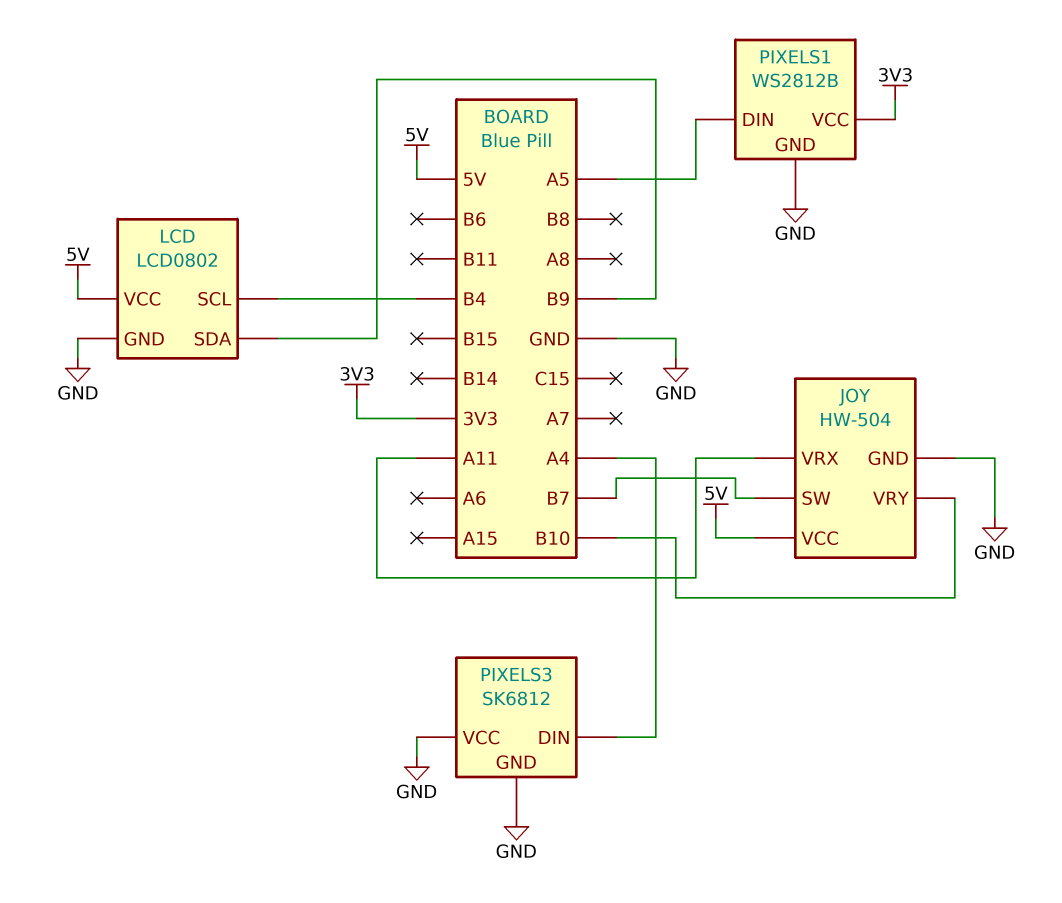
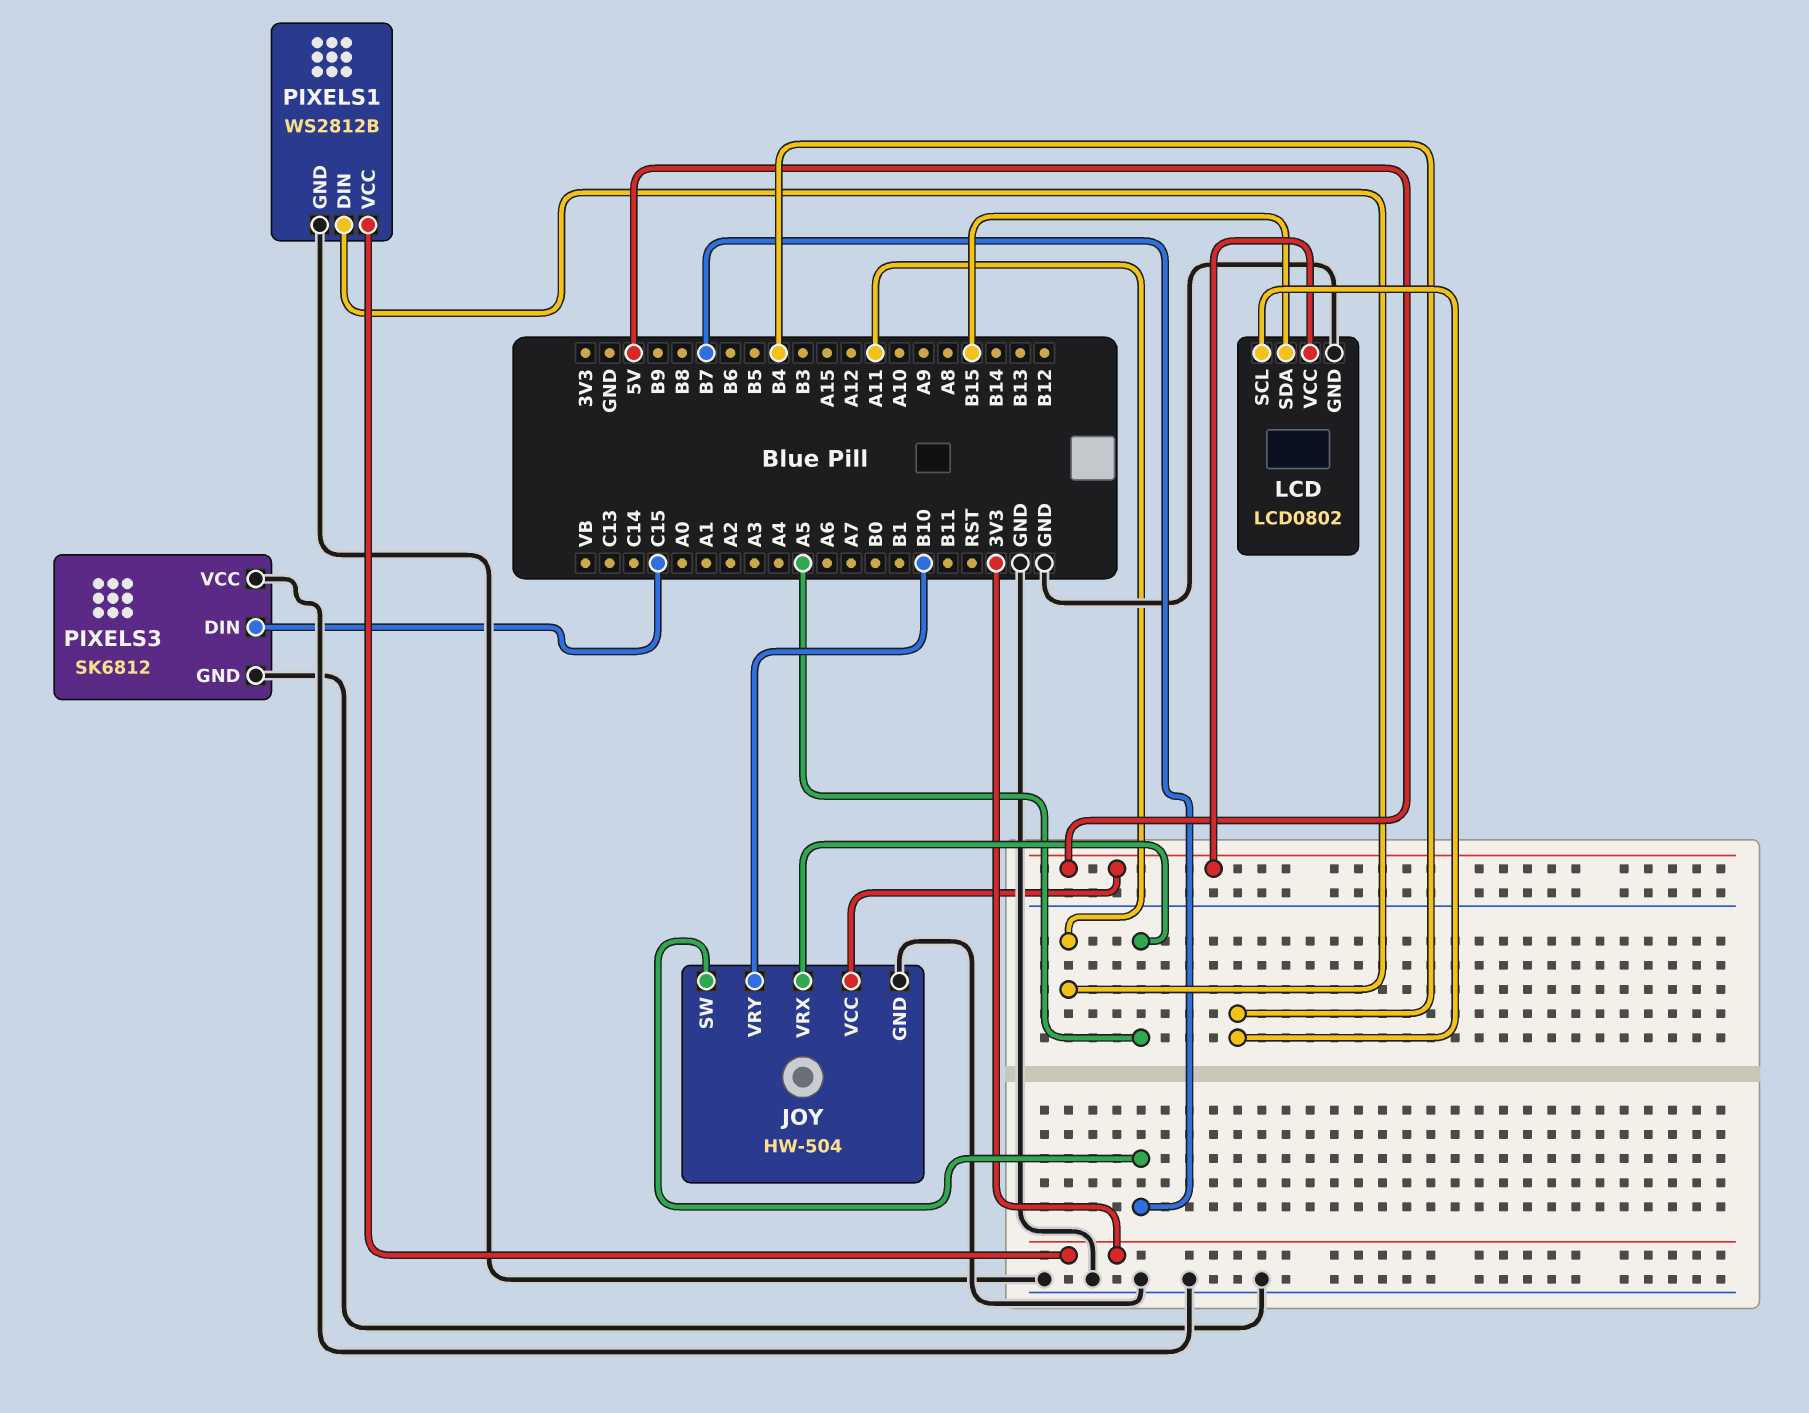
JOY pin VRX: A11 -> A5
LCD pin SDA: B9 -> B15
PIXELS1 pin DIN: A5 -> A11
PIXELS3 pin DIN: A4 -> C15

